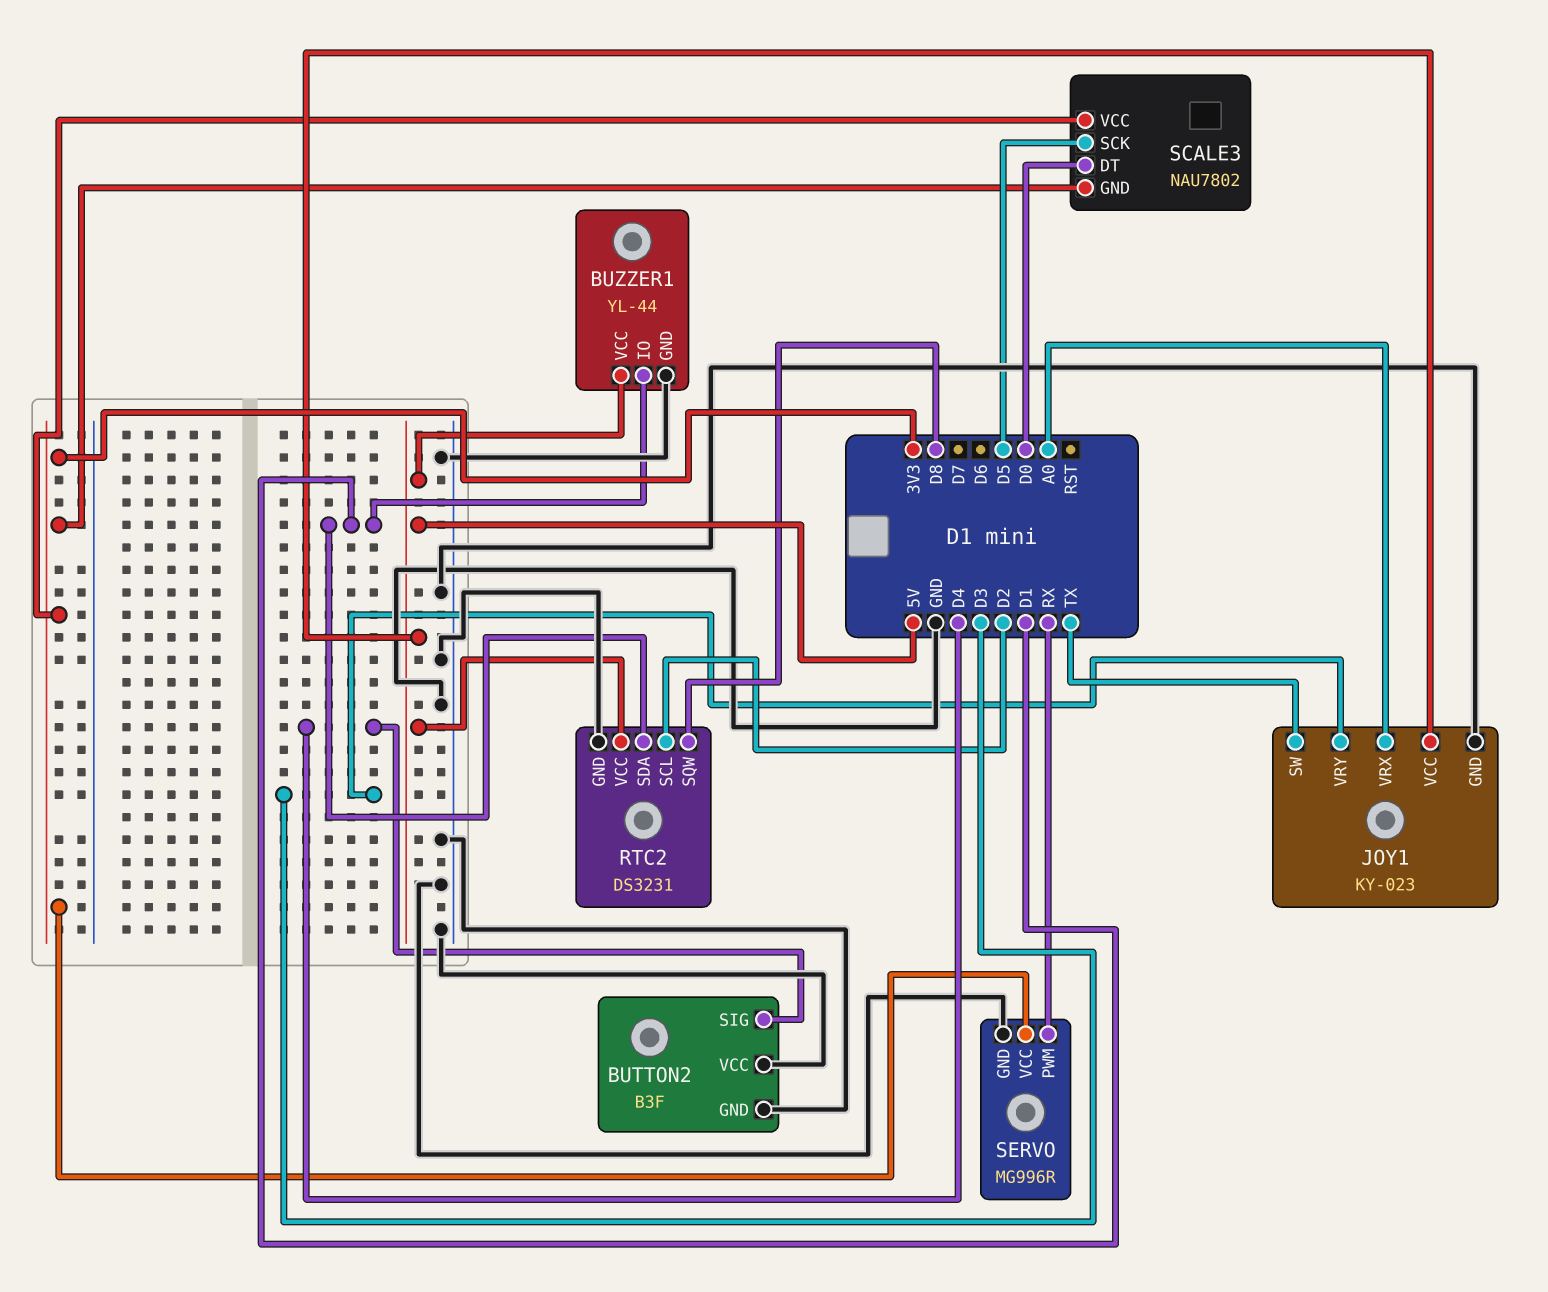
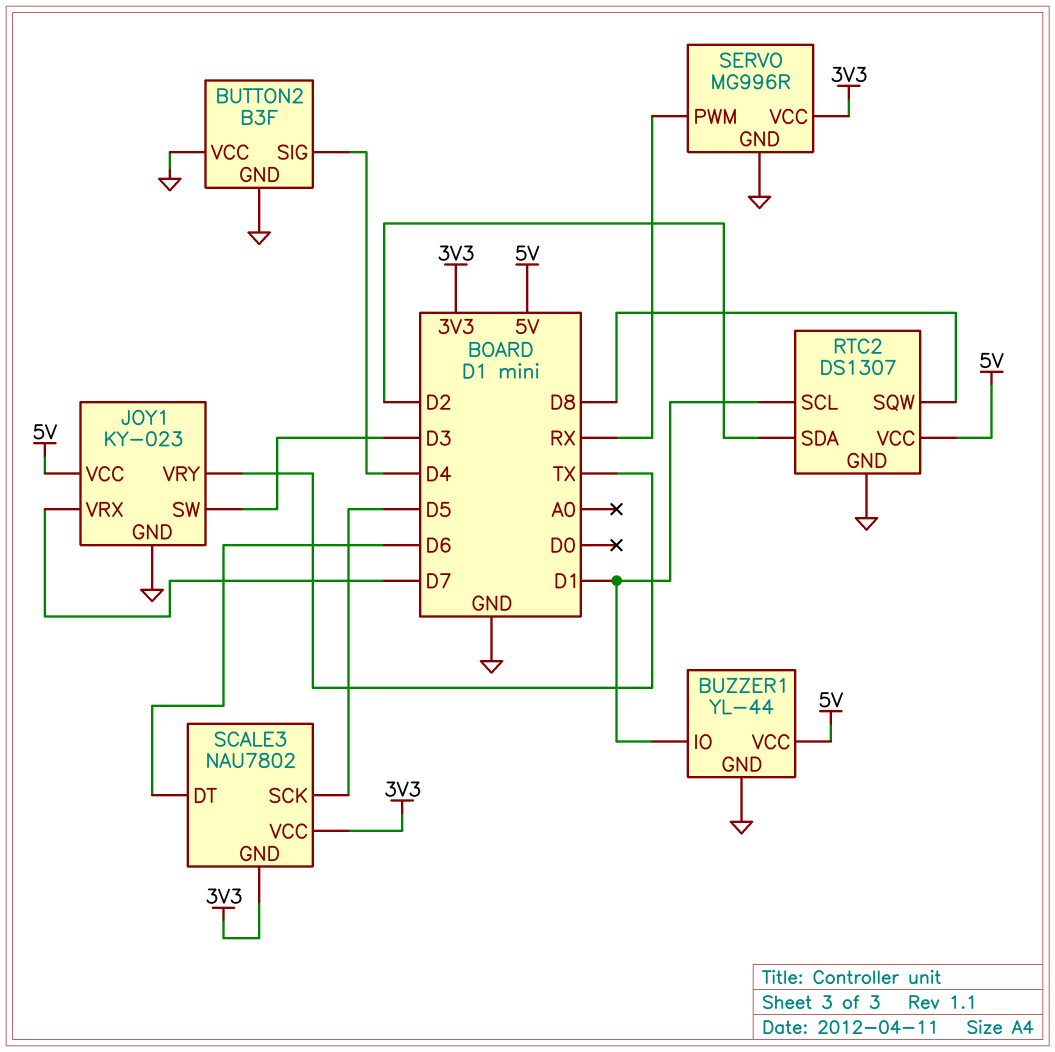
JOY1 pin SW: TX -> D3
JOY1 pin VRX: A0 -> D7
JOY1 pin VRY: D3 -> TX
RTC2: DS3231 -> DS1307
RTC2 pin SCL: D2 -> D1
RTC2 pin SDA: D1 -> D2
SCALE3 pin DT: D0 -> D6

